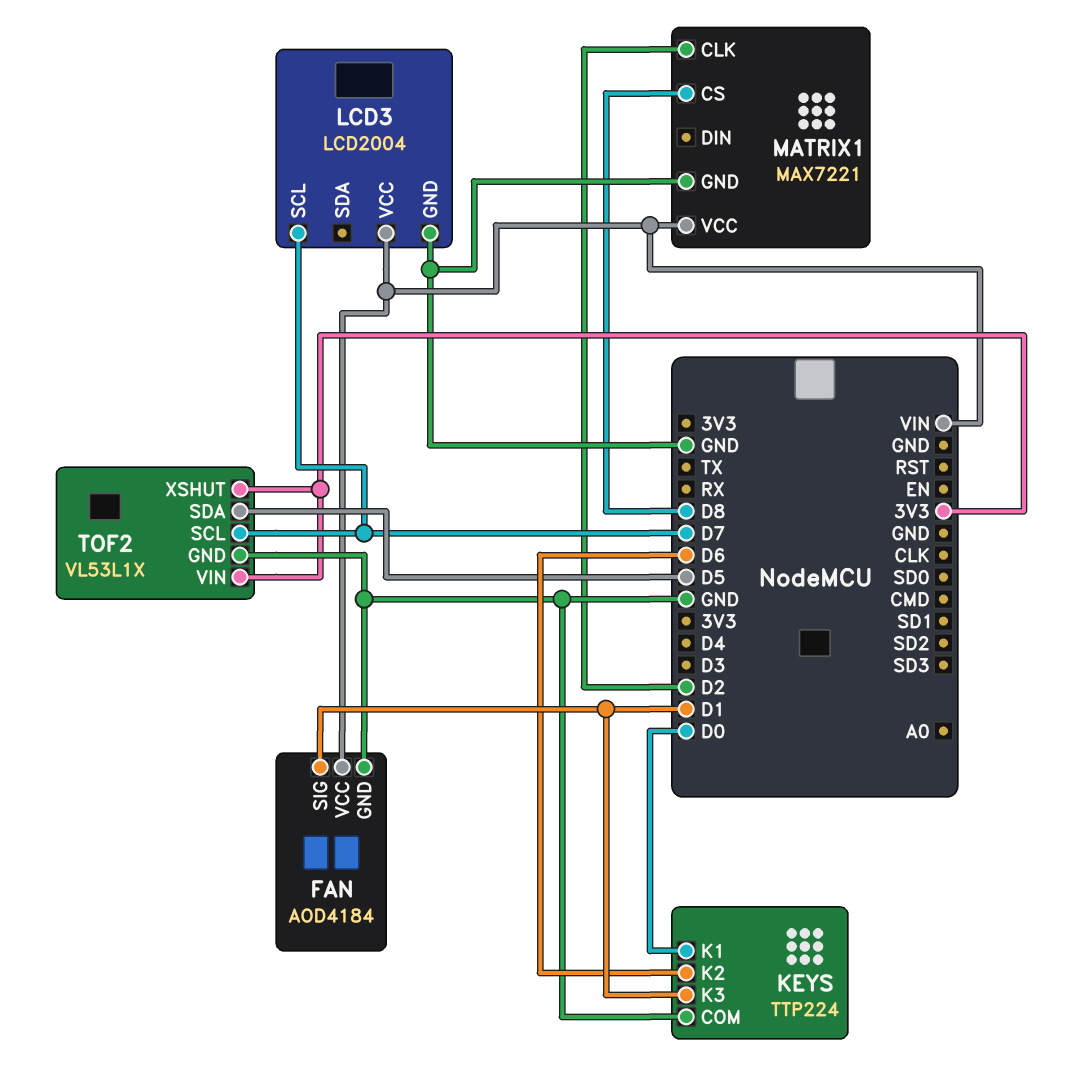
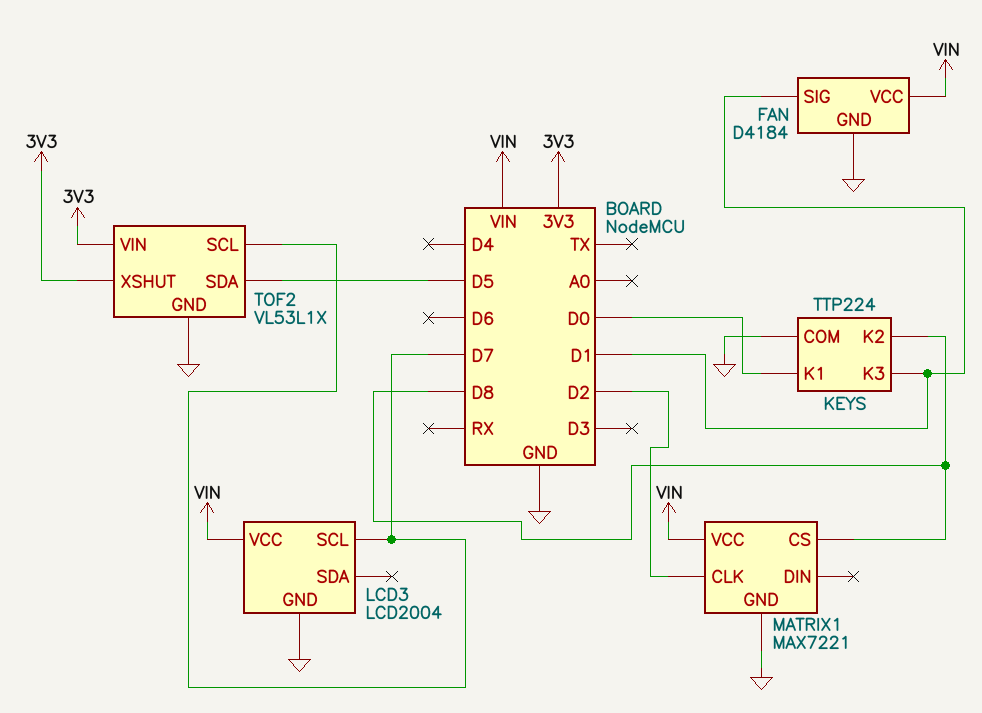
FAN: AOD4184 -> D4184
KEYS pin K2: D6 -> D8

